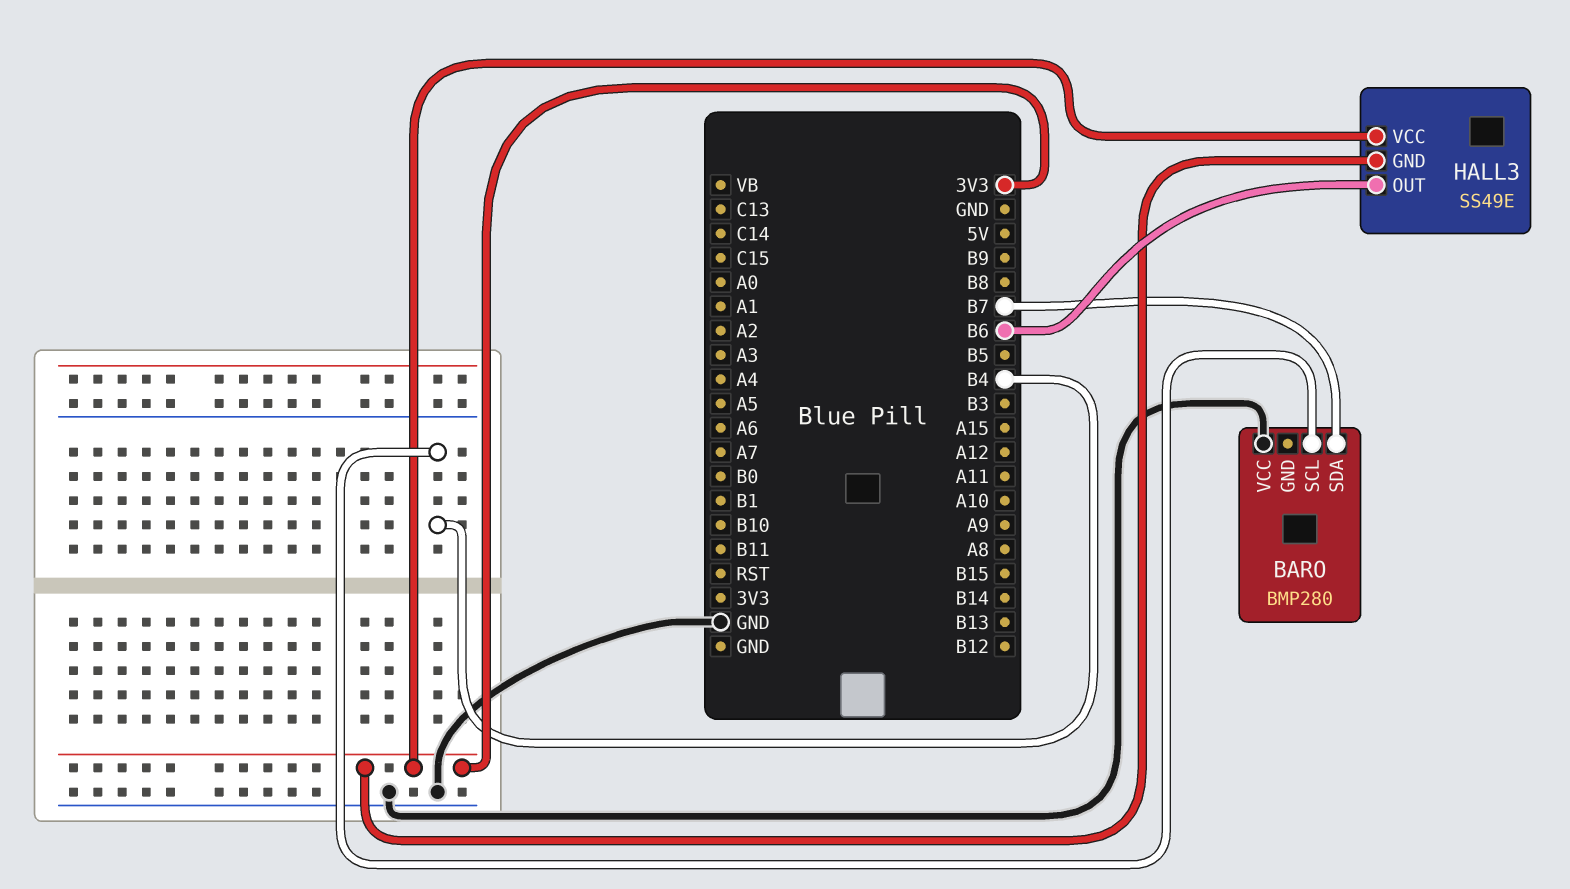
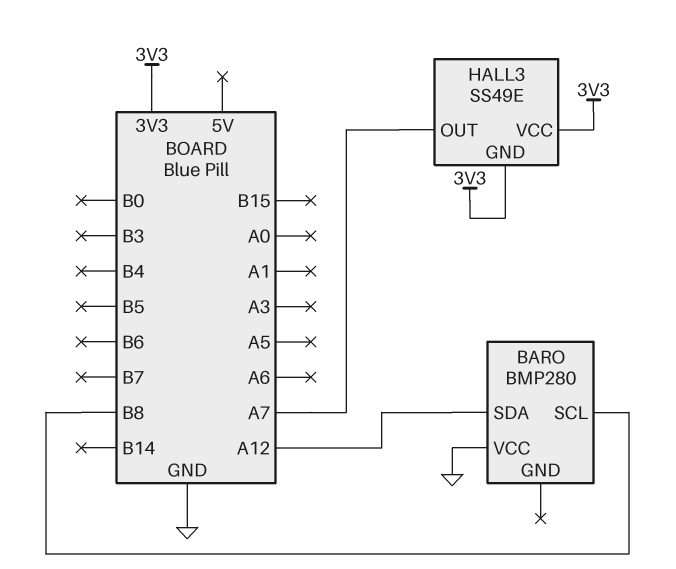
BARO pin SCL: B4 -> B8
BARO pin SDA: B7 -> A12
HALL3 pin OUT: B6 -> A7

